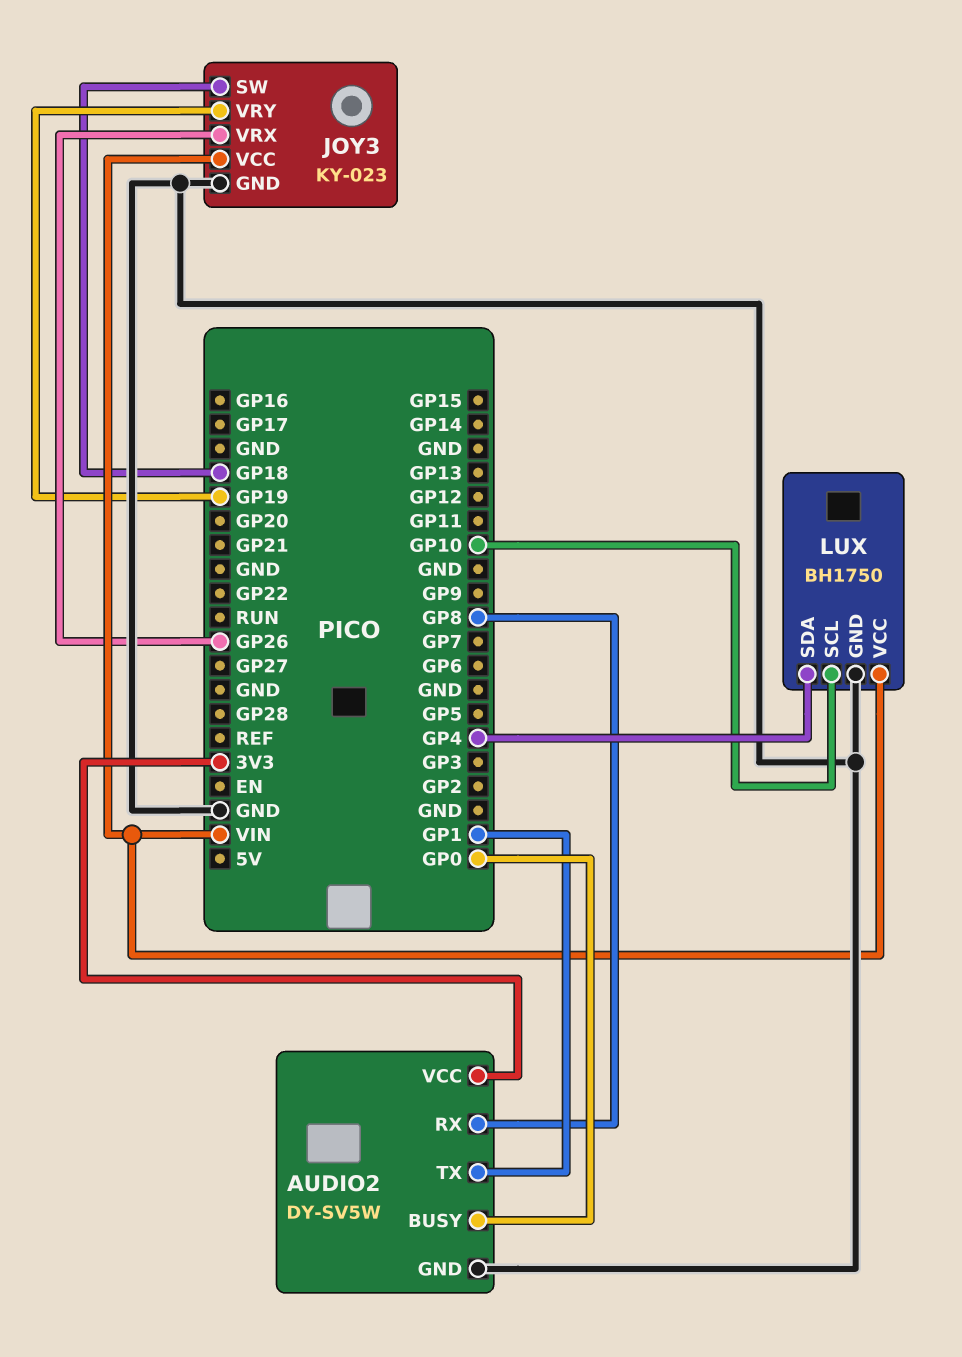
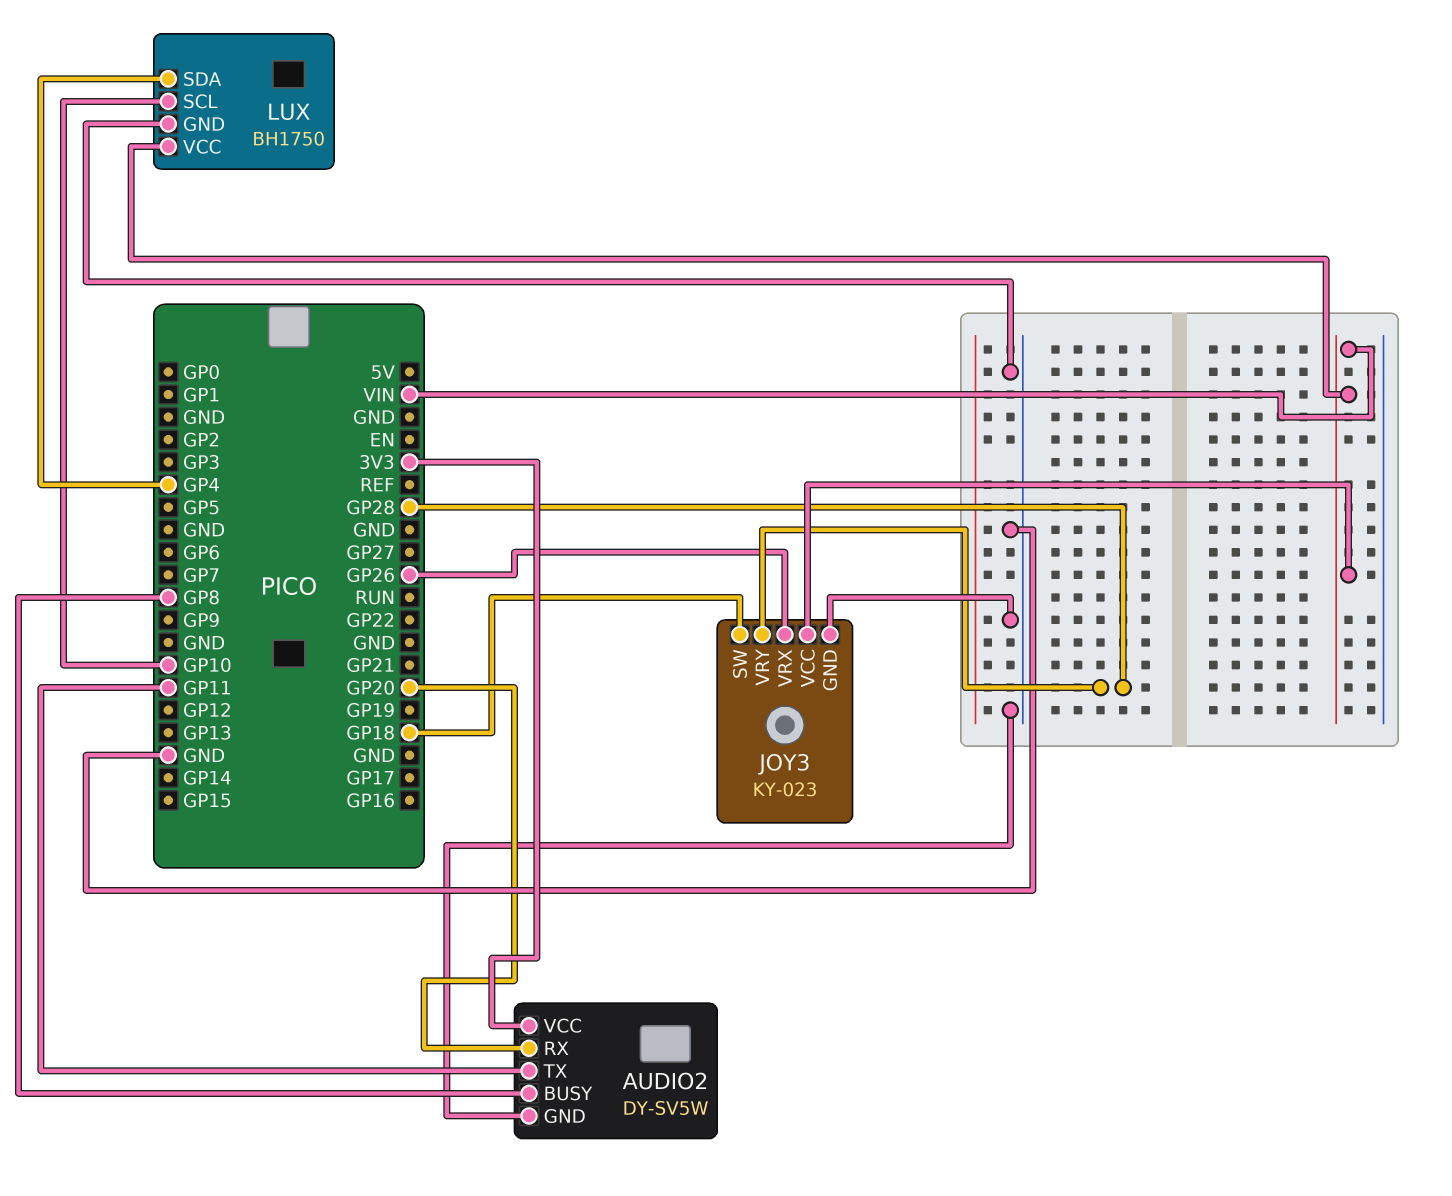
AUDIO2 pin BUSY: GP0 -> GP8
AUDIO2 pin RX: GP8 -> GP20
AUDIO2 pin TX: GP1 -> GP11
JOY3 pin VRY: GP19 -> GP28

